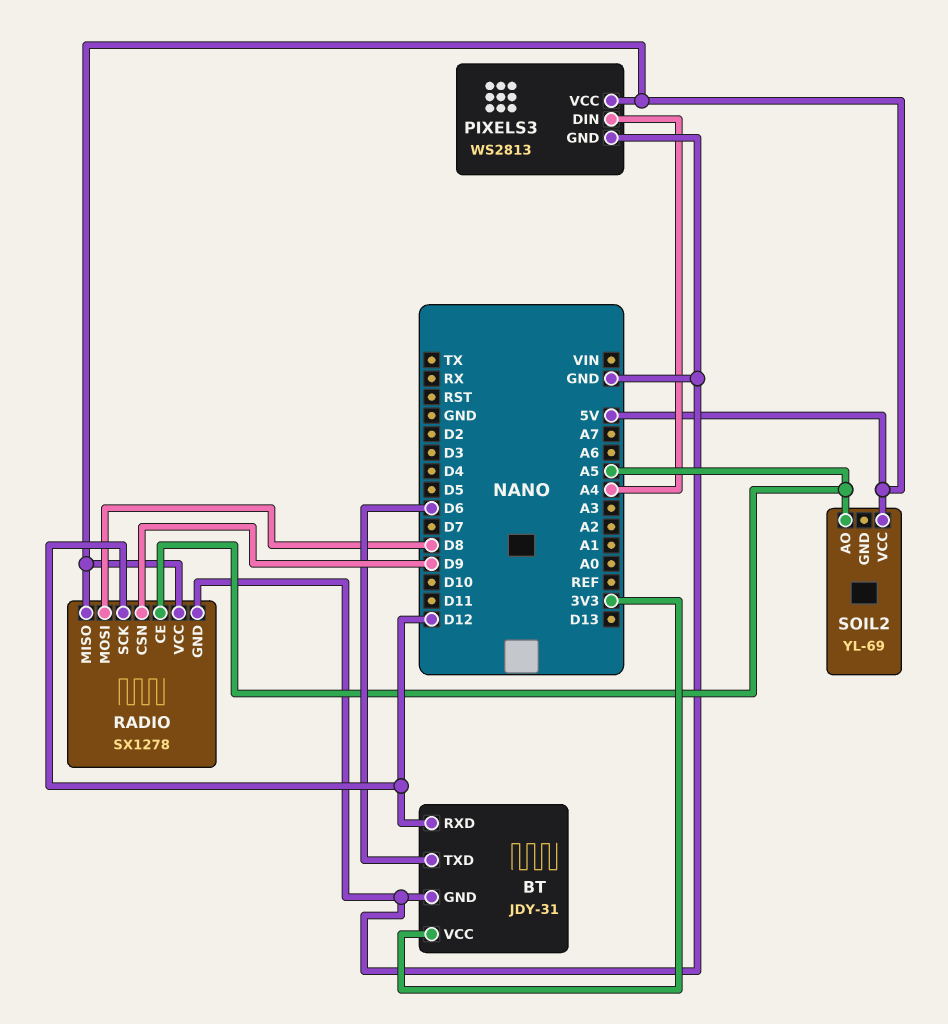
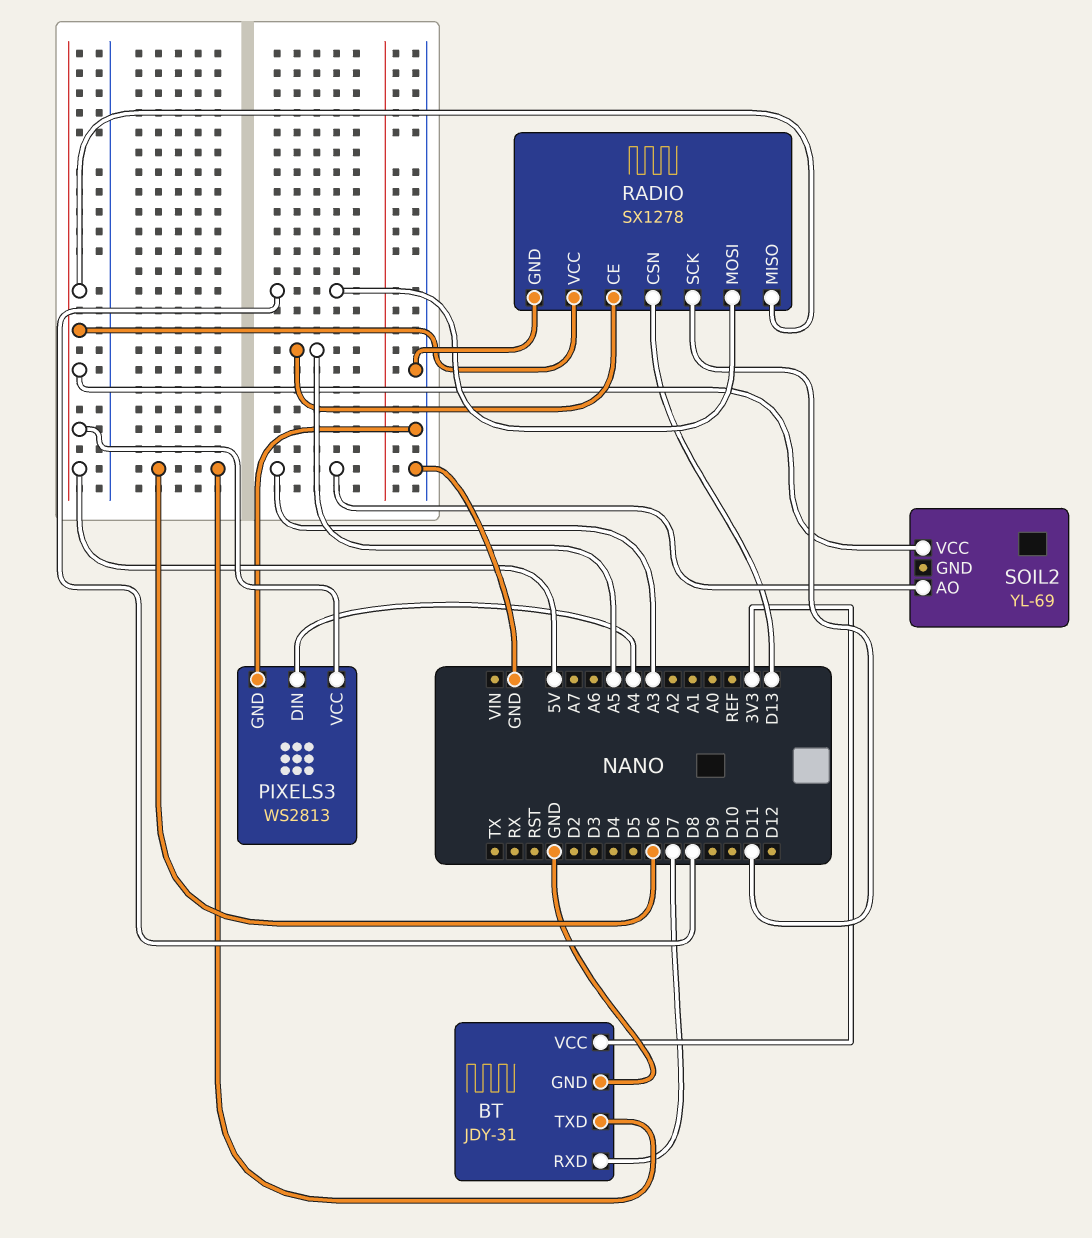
BT pin RXD: D12 -> D7
RADIO pin CSN: D9 -> D13
RADIO pin SCK: D12 -> D11
SOIL2 pin AO: A5 -> A3

